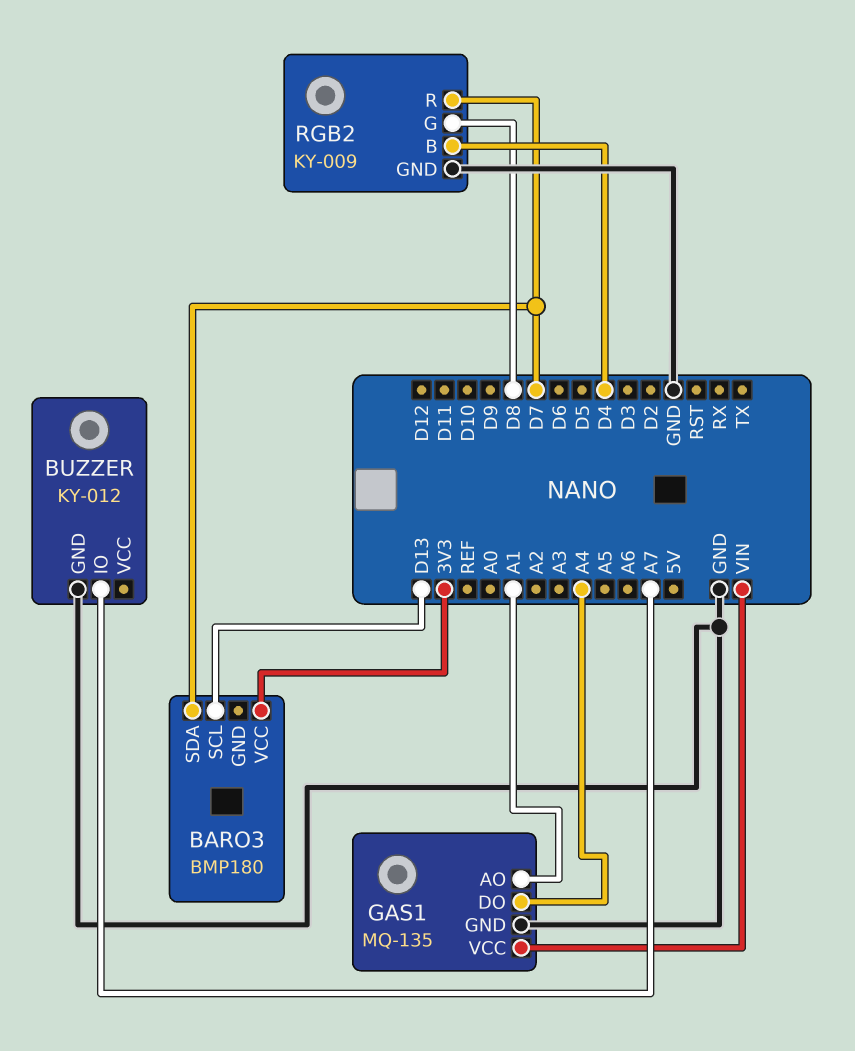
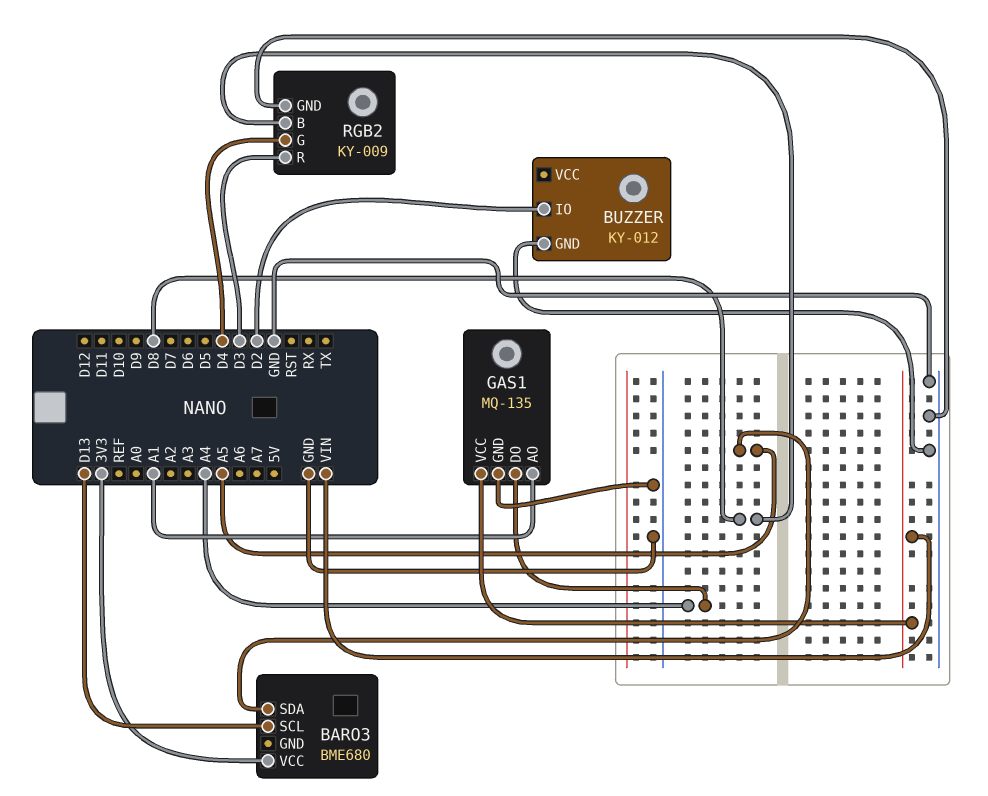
BARO3: BMP180 -> BME680
BARO3 pin SDA: D7 -> A5
BUZZER pin IO: A7 -> D2
RGB2 pin B: D4 -> D8
RGB2 pin G: D8 -> D4
RGB2 pin R: D7 -> D3

